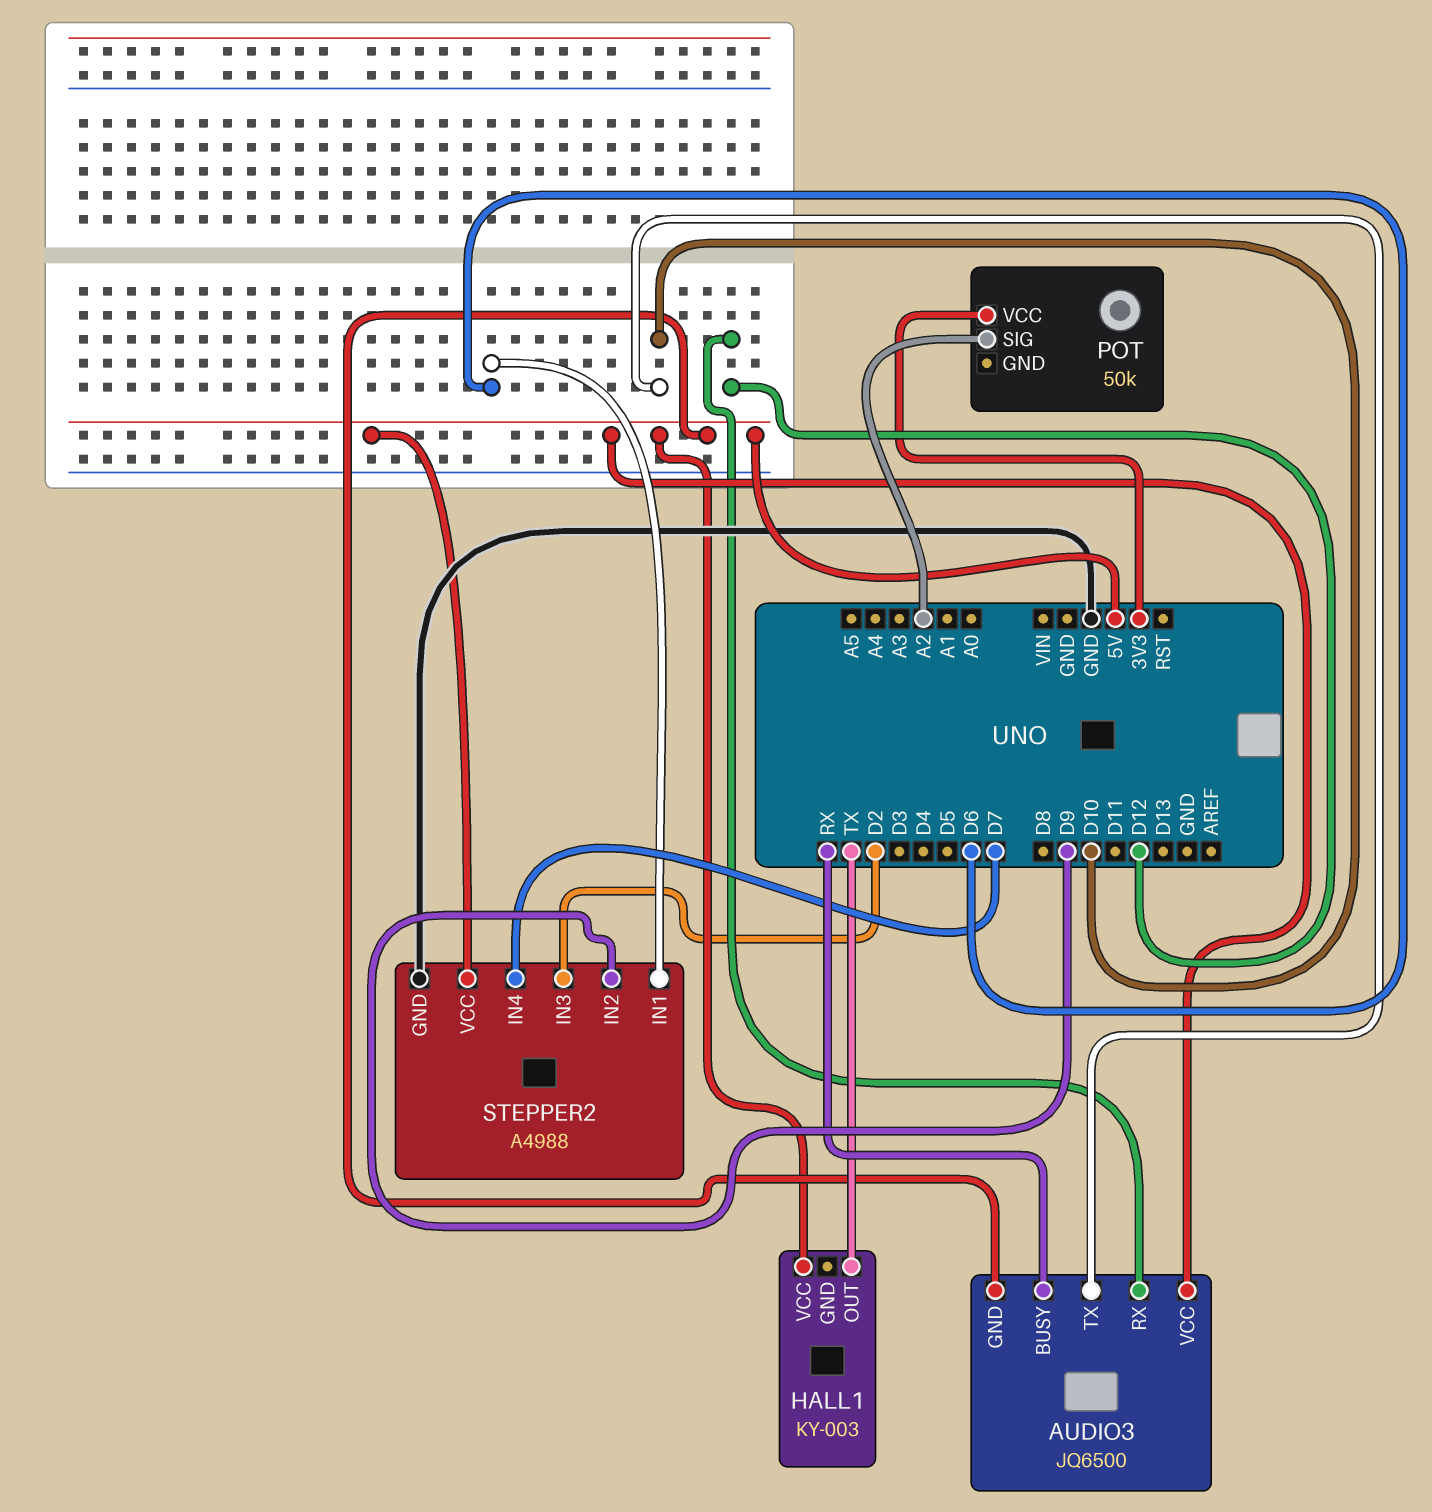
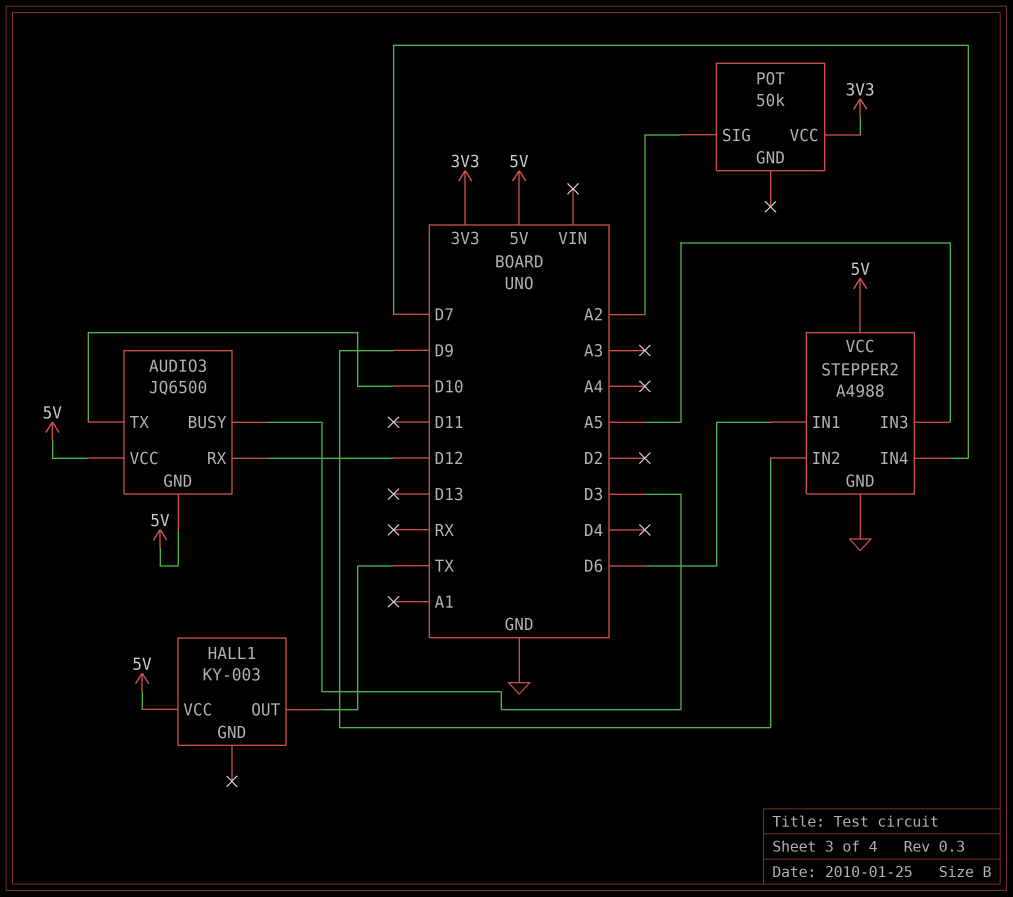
AUDIO3 pin BUSY: RX -> D3
STEPPER2 pin IN3: D2 -> A5

